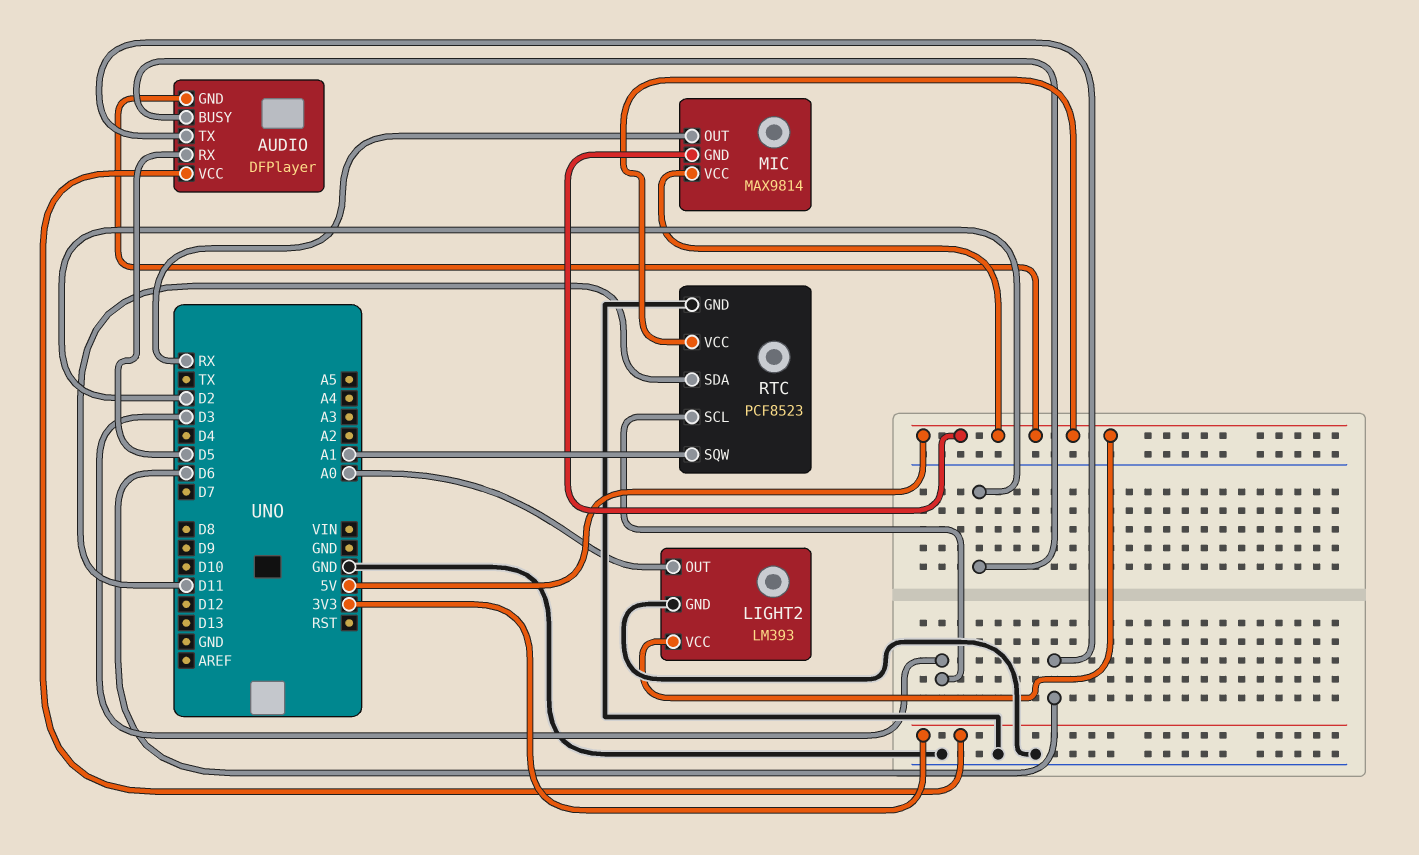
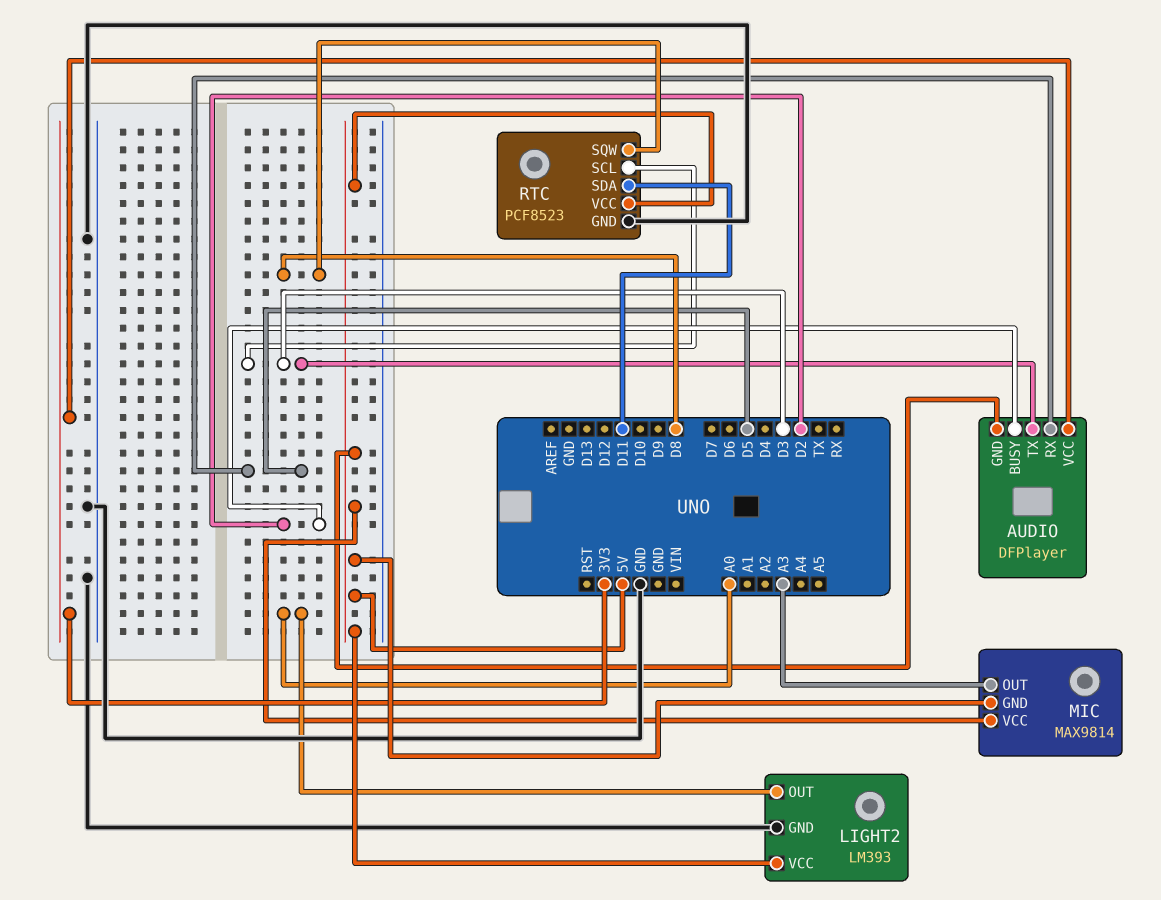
AUDIO pin TX: D6 -> D3
MIC pin OUT: RX -> A3
RTC pin SQW: A1 -> D8

